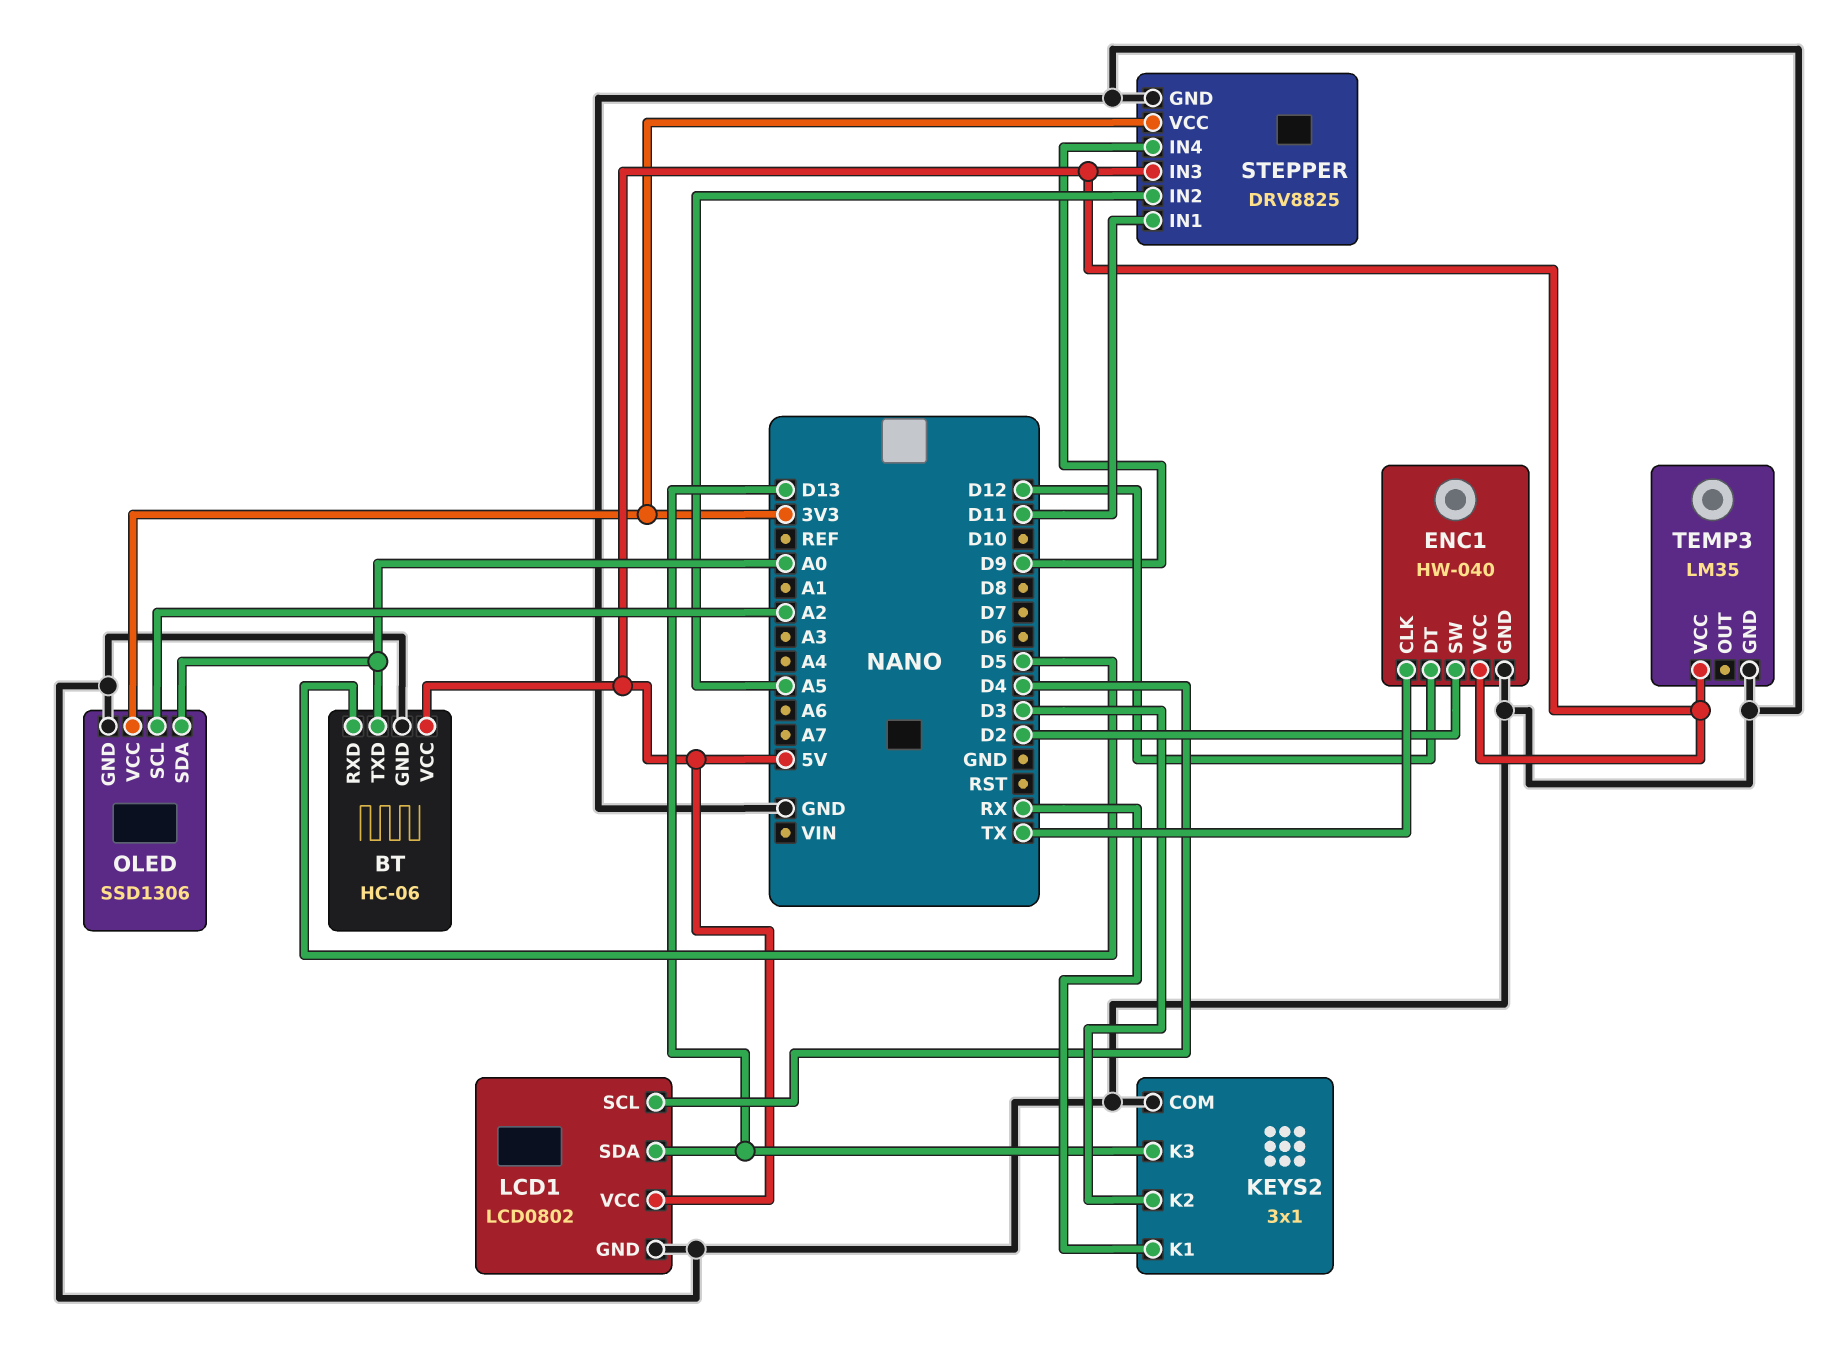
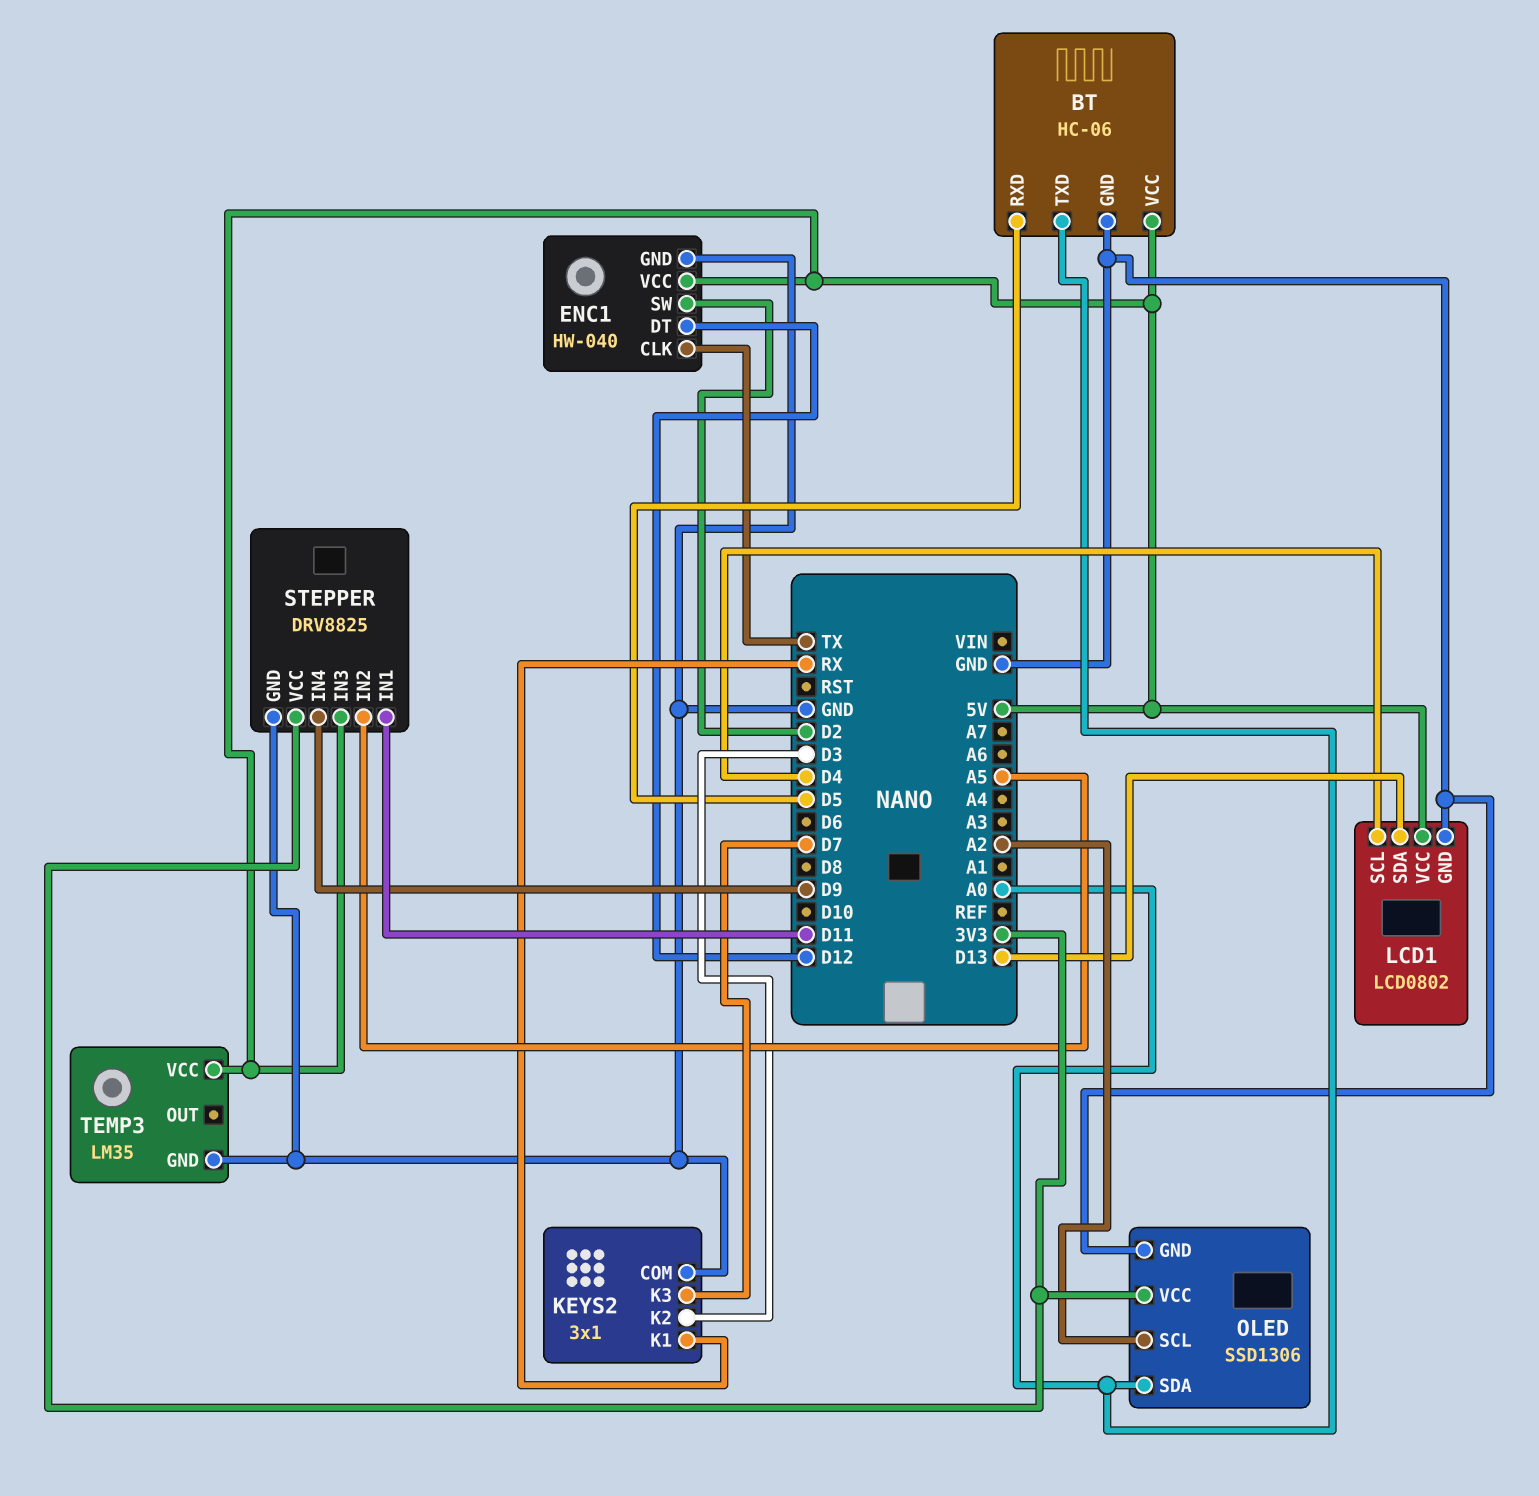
KEYS2 pin K3: D13 -> D7

